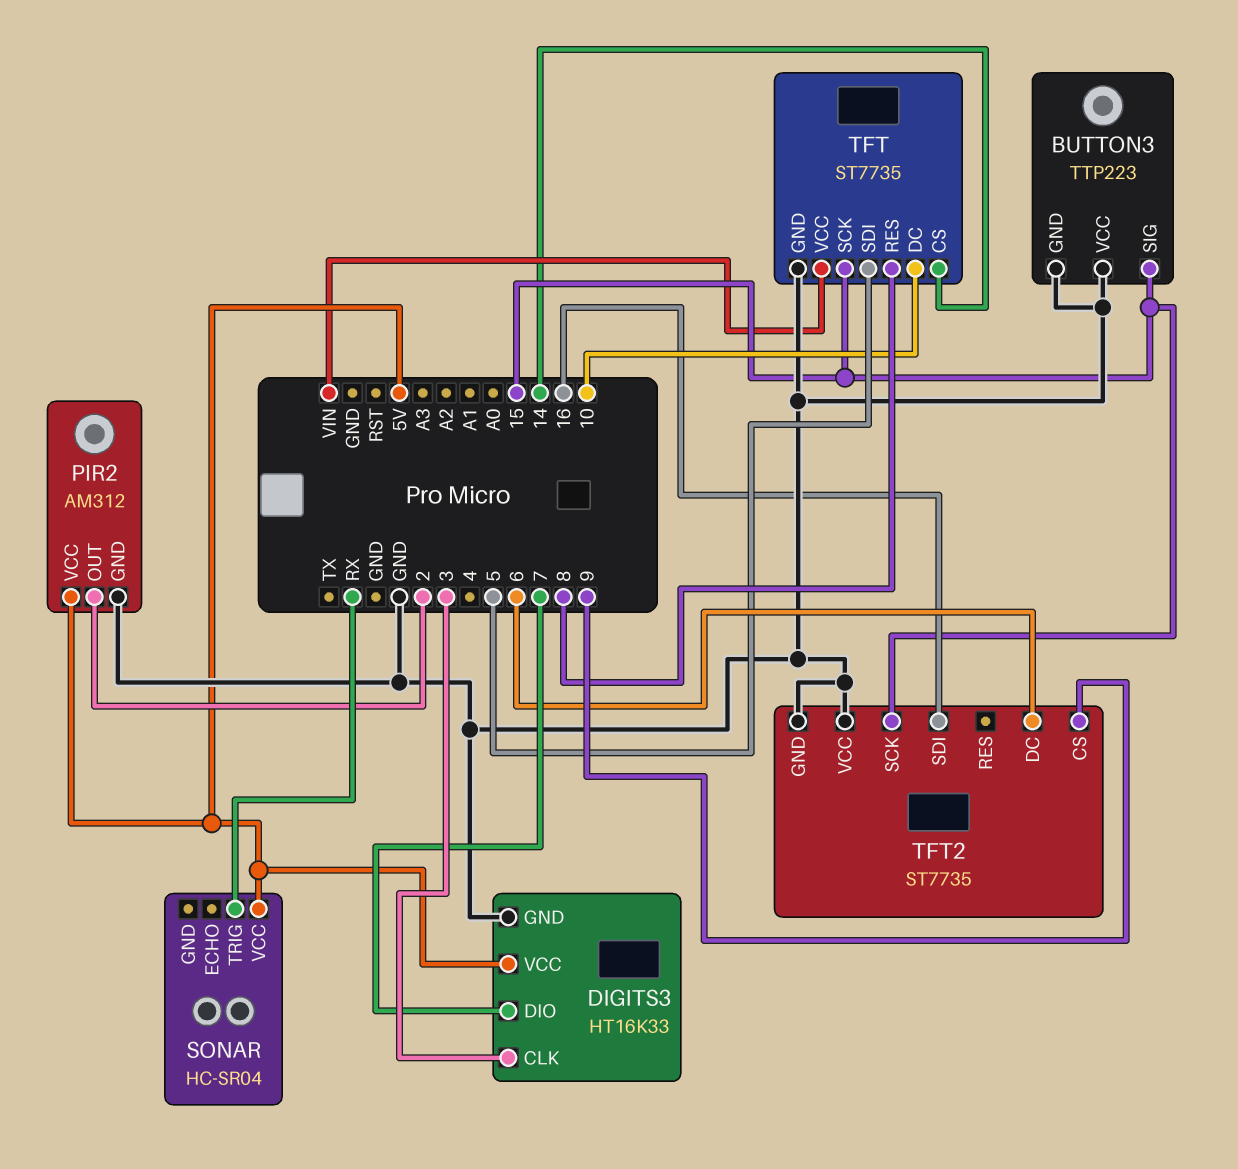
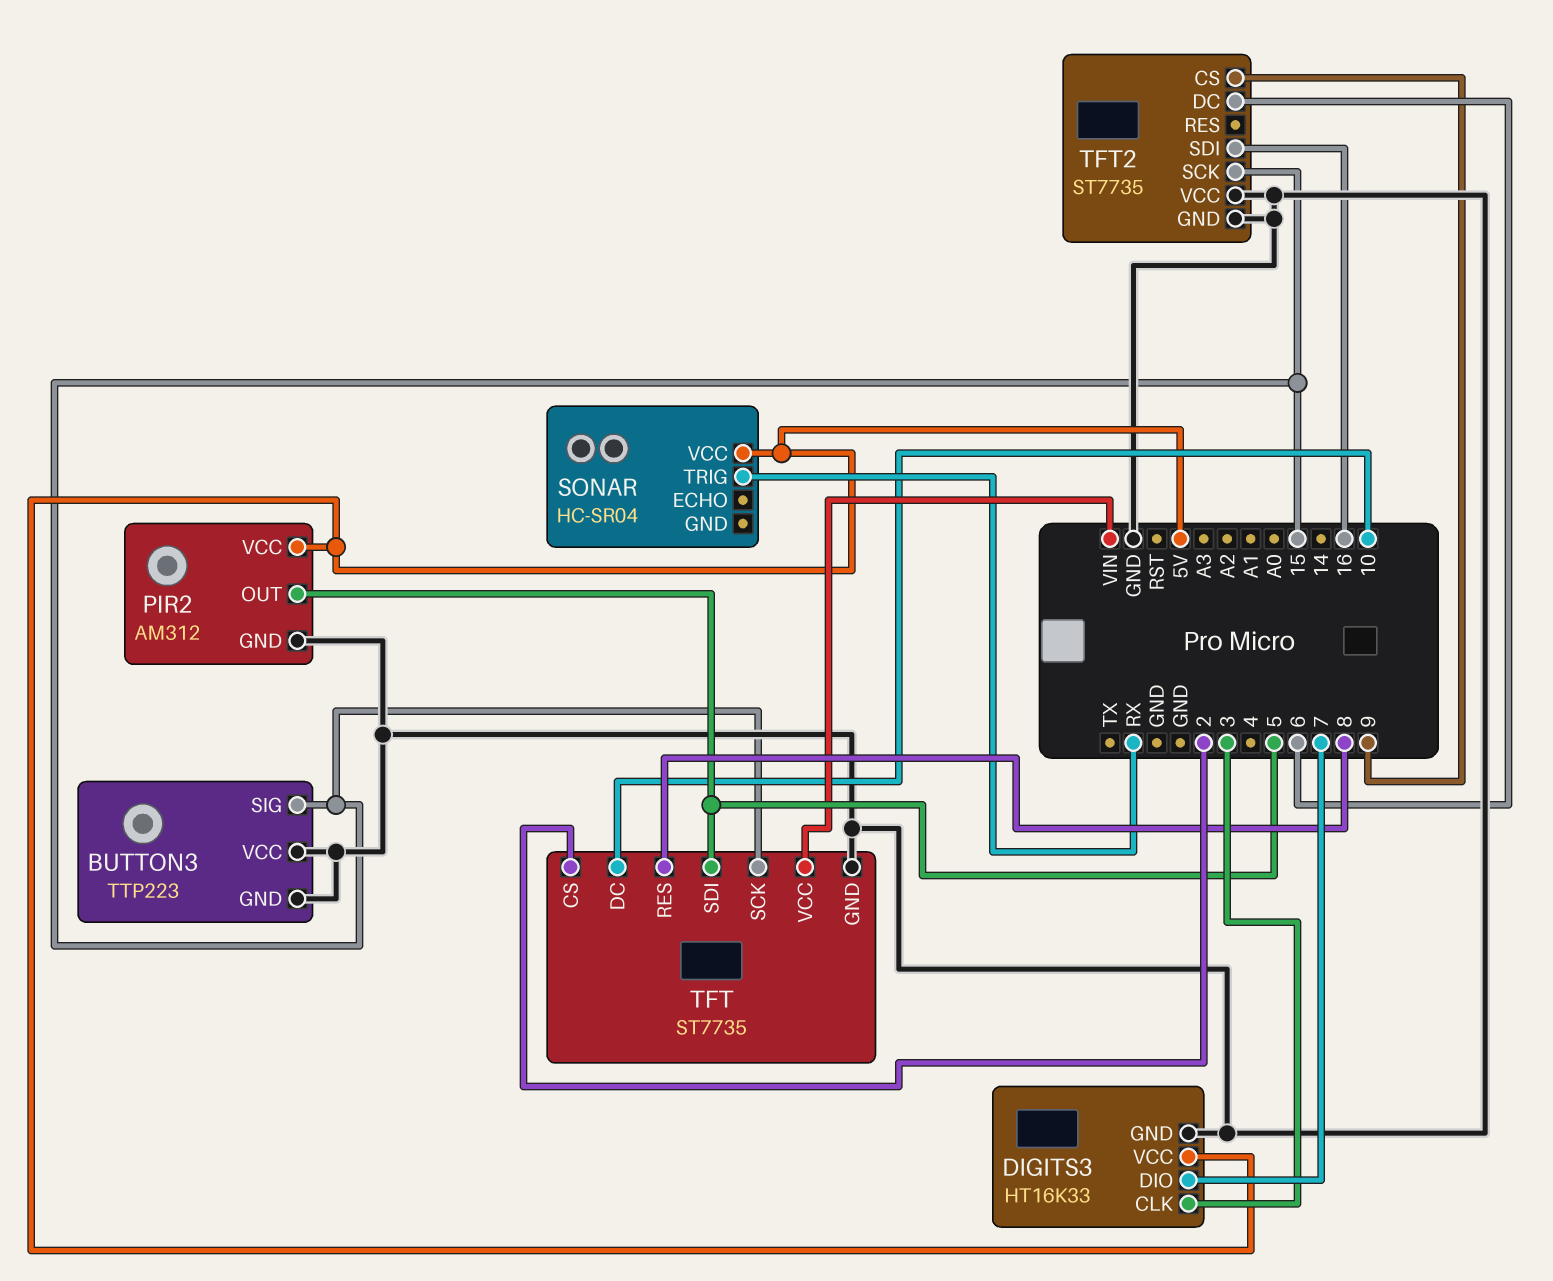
PIR2 pin OUT: 2 -> 5
TFT pin CS: 14 -> 2

